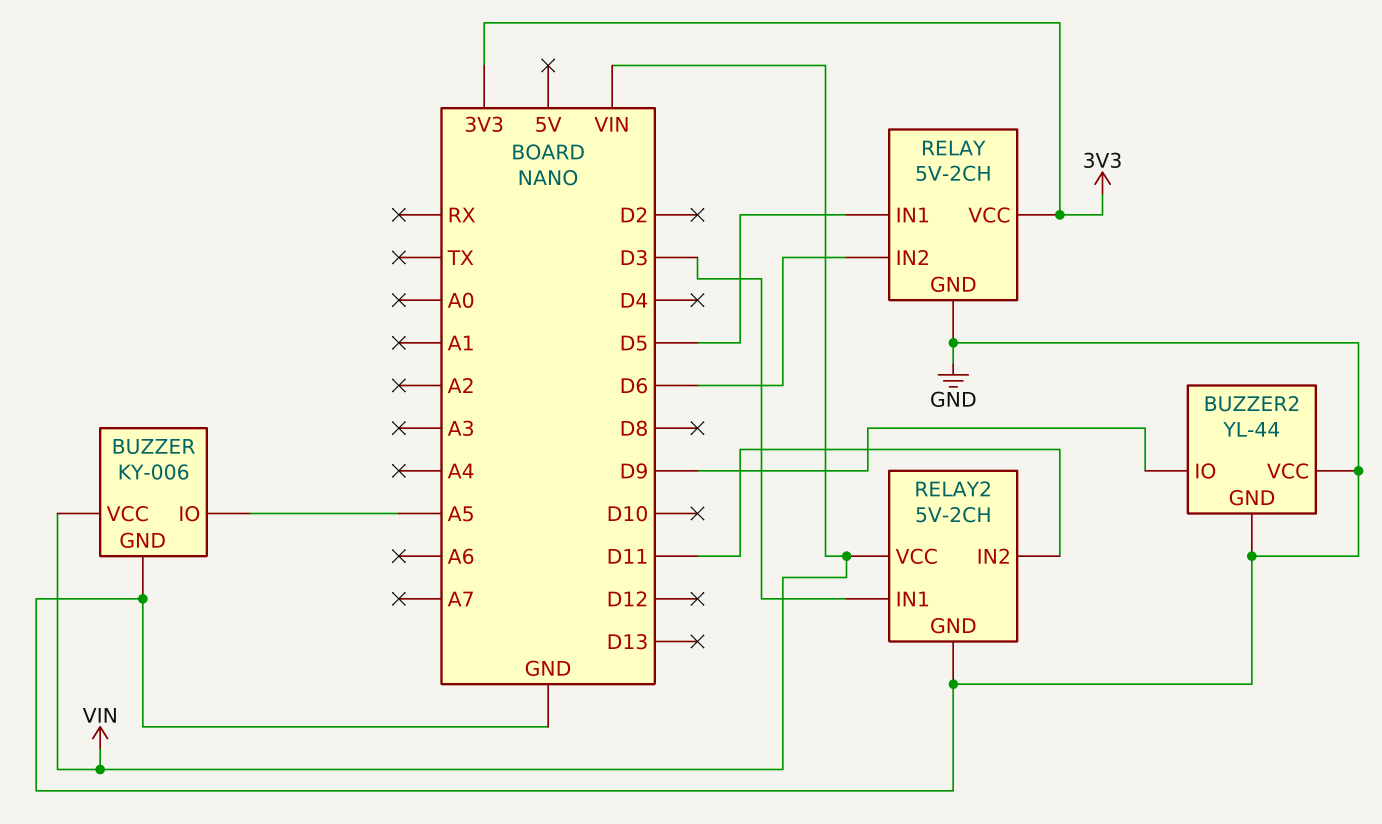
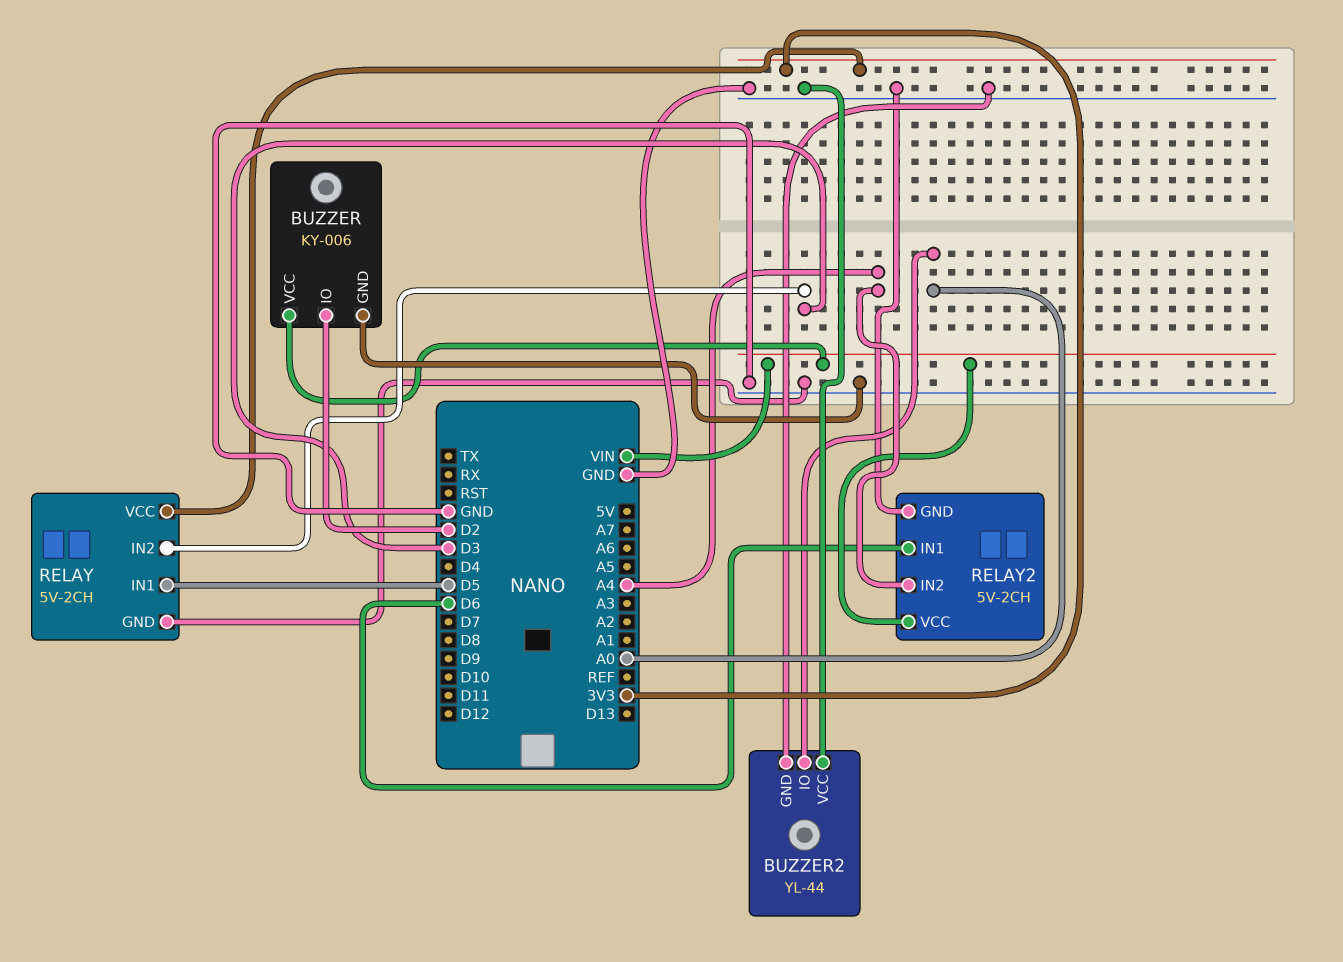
BUZZER pin IO: A5 -> D2
BUZZER2 pin IO: D9 -> A0
RELAY pin IN2: D6 -> D3
RELAY2 pin IN1: D3 -> D6
RELAY2 pin IN2: D11 -> A4

